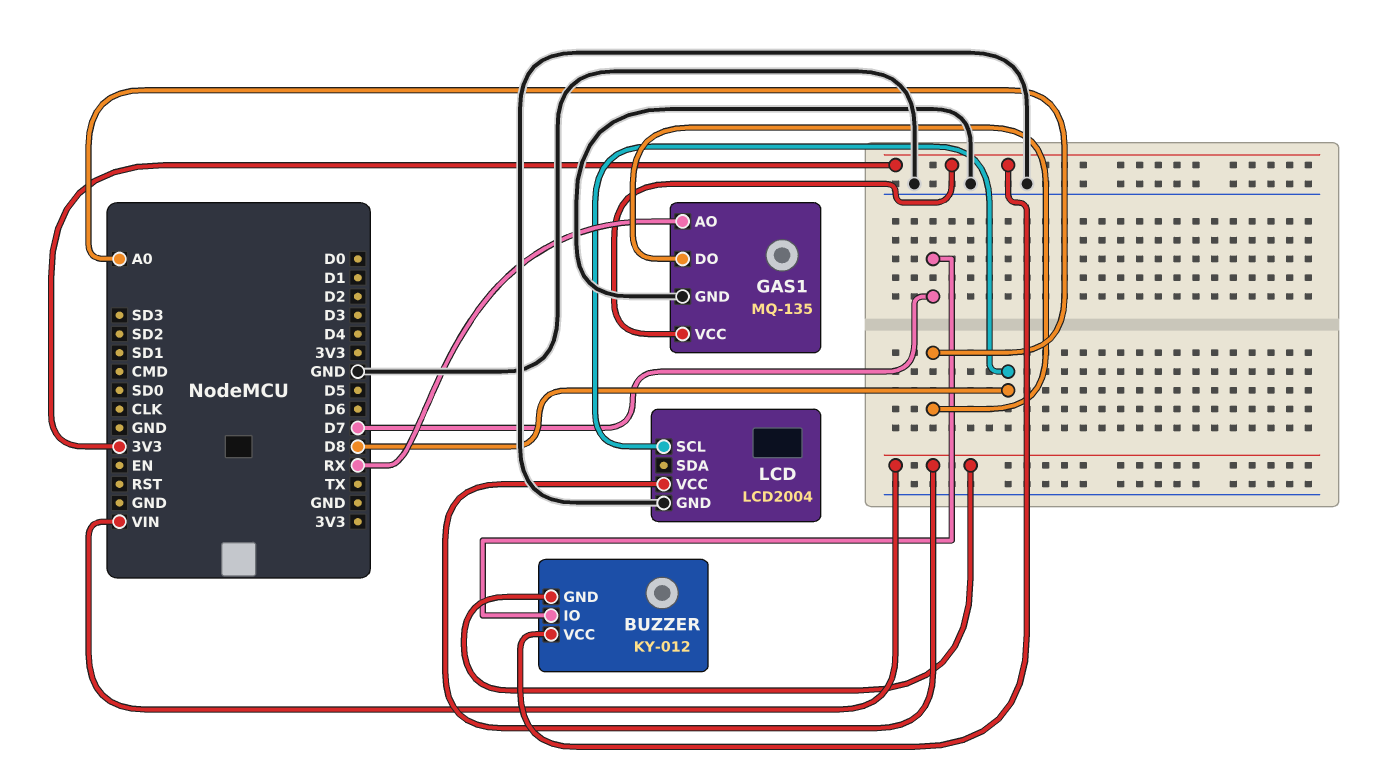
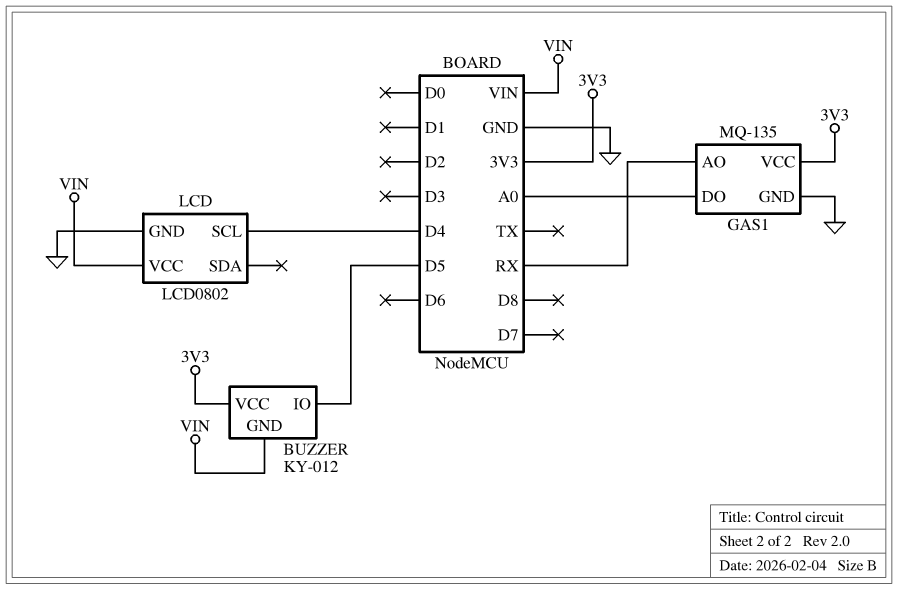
BUZZER pin IO: D7 -> D5
LCD: LCD2004 -> LCD0802
LCD pin SCL: D8 -> D4

